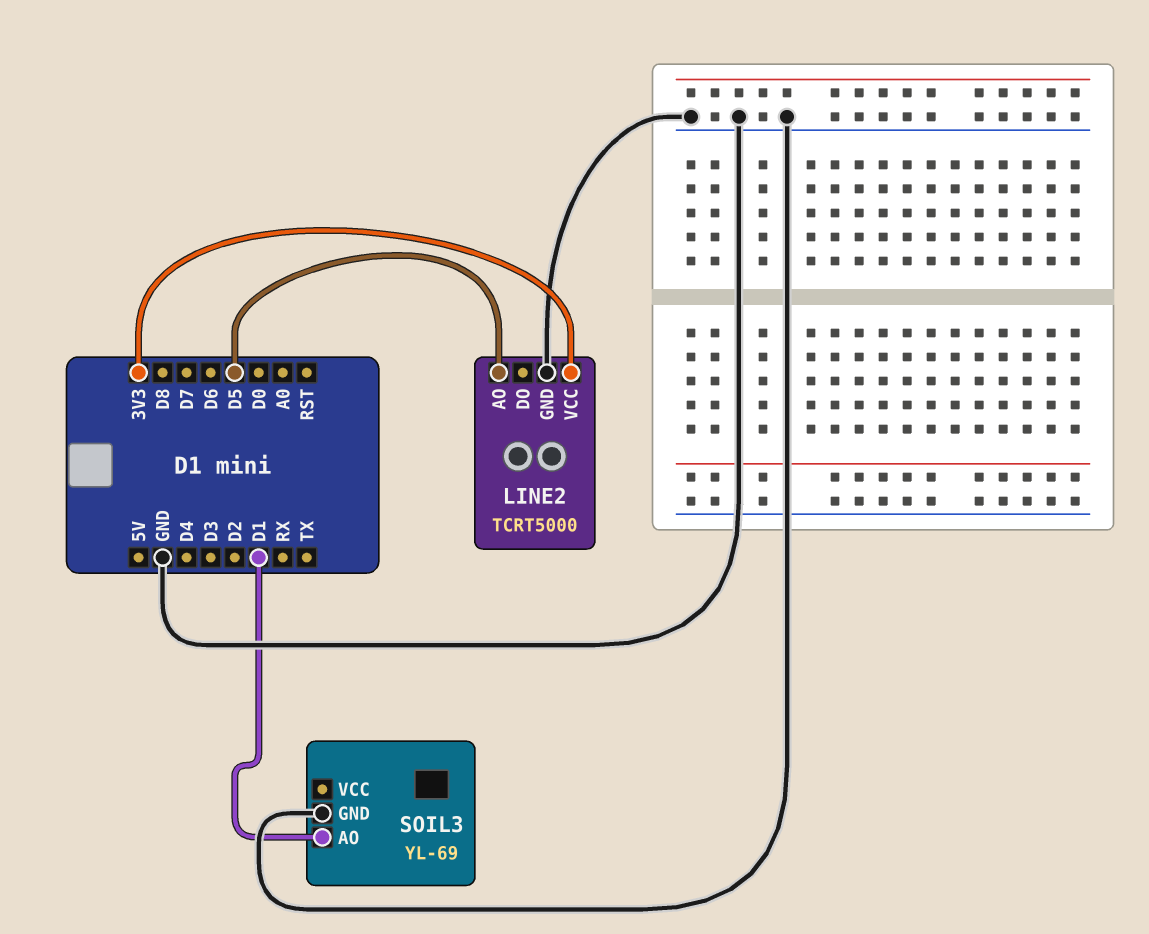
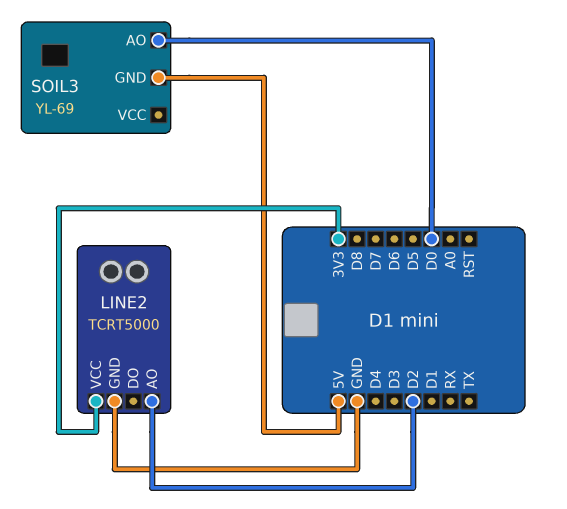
LINE2 pin AO: D5 -> D2
SOIL3 pin AO: D1 -> D0
SOIL3 pin GND: GND -> 5V

